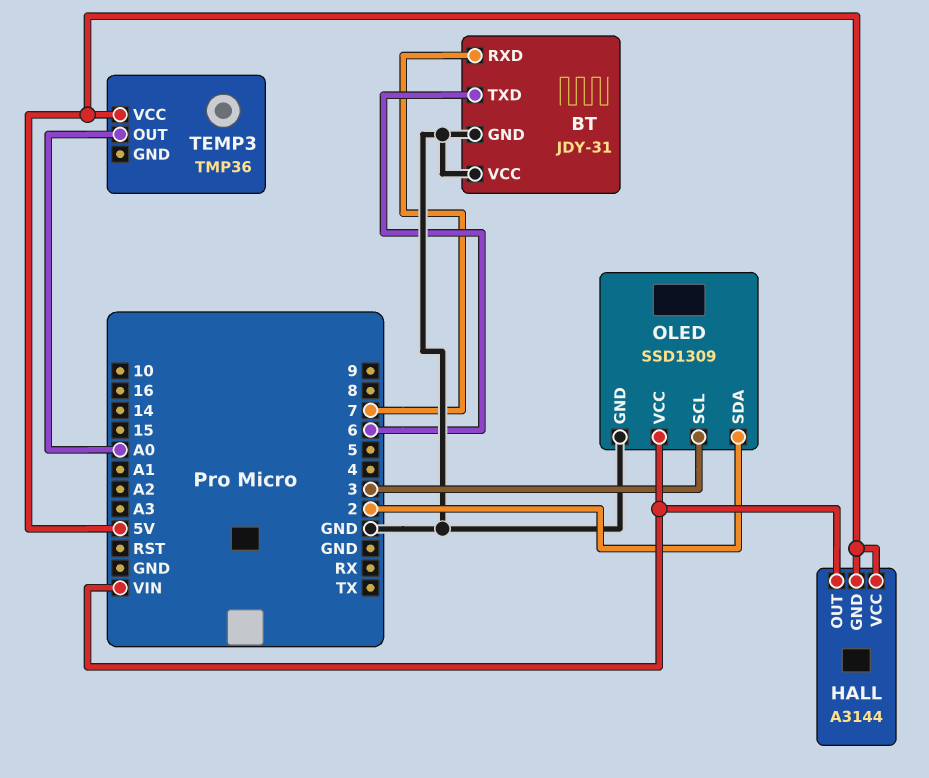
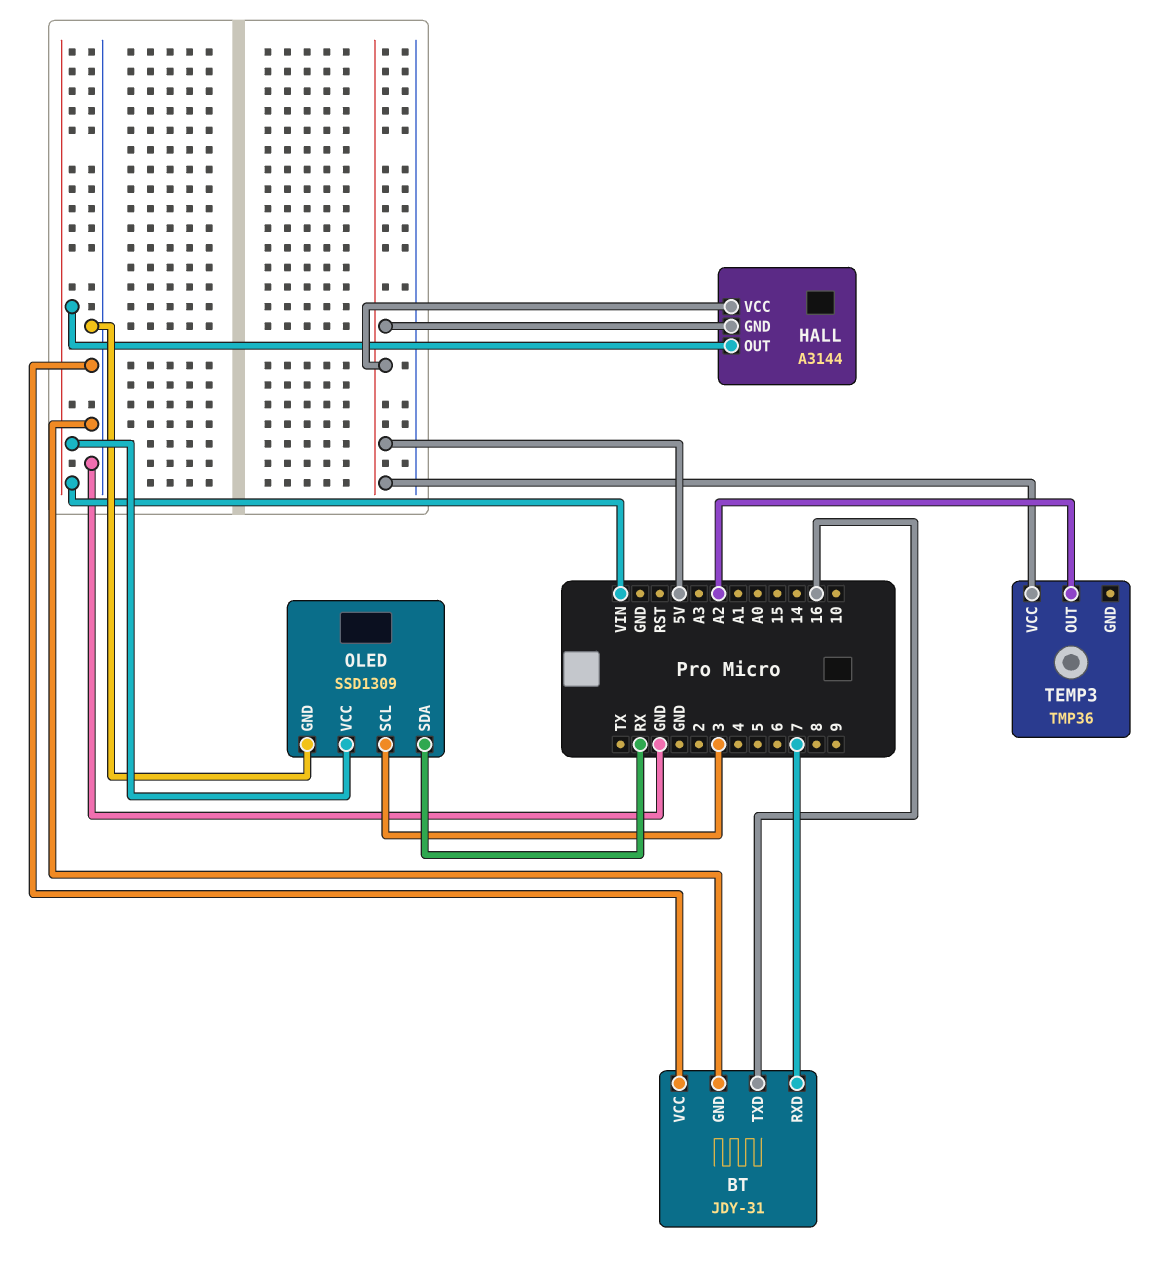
BT pin TXD: 6 -> 16
OLED pin SDA: 2 -> RX
TEMP3 pin OUT: A0 -> A2

